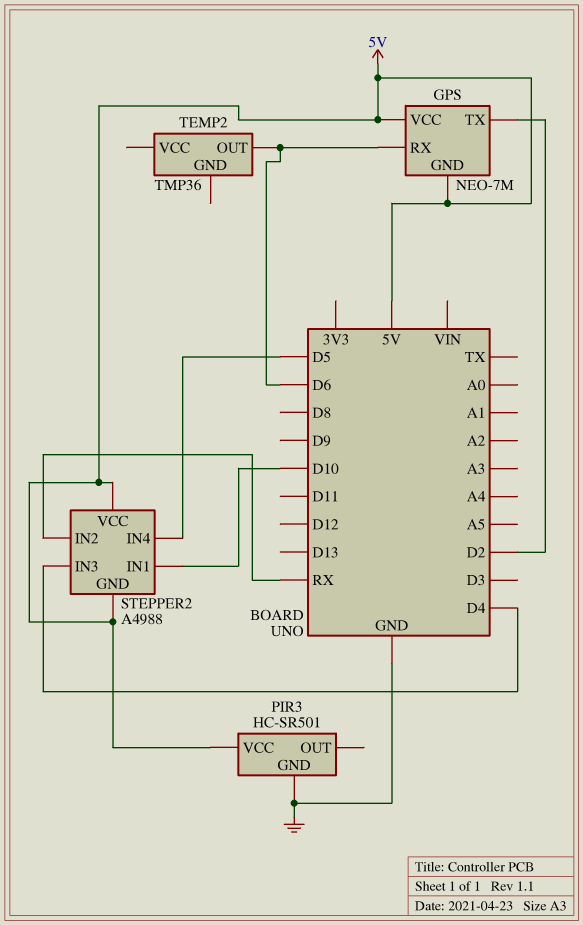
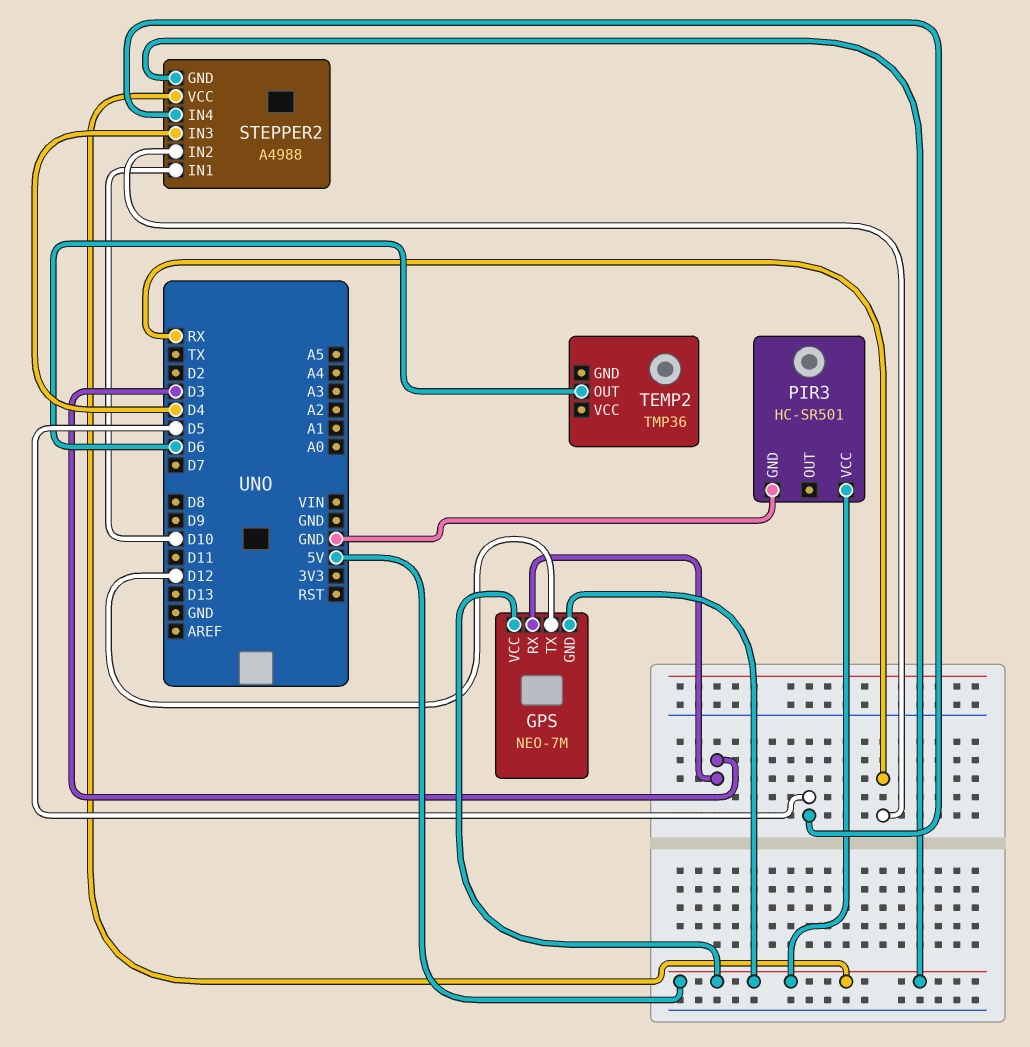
GPS pin RX: D6 -> D3
GPS pin TX: D2 -> D12

